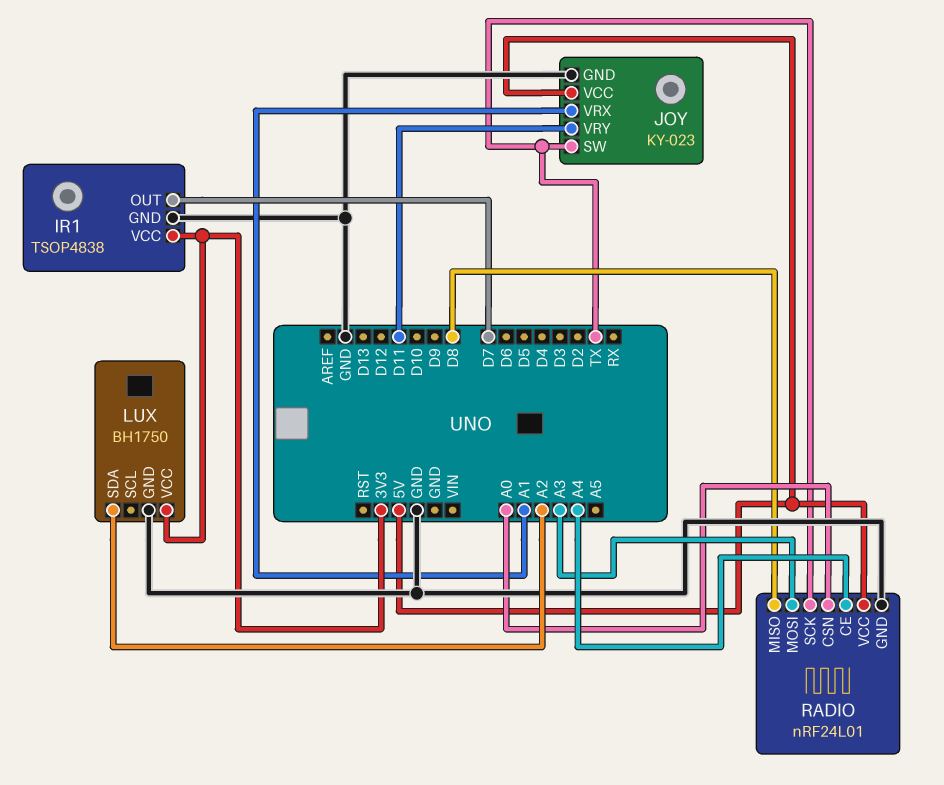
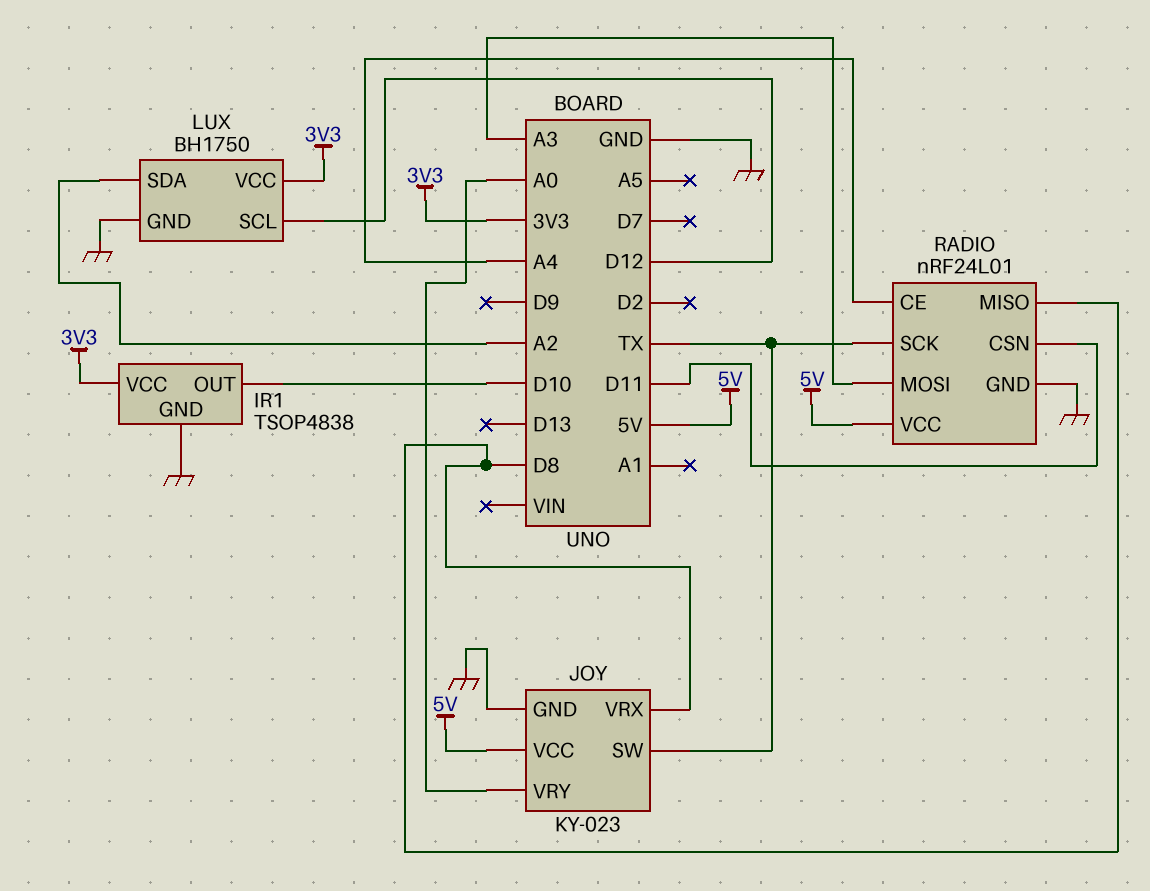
IR1 pin OUT: D7 -> D10
JOY pin VRX: A1 -> D8
JOY pin VRY: D11 -> A0
LUX pin SCL: none -> D12
RADIO pin CSN: A0 -> D11

